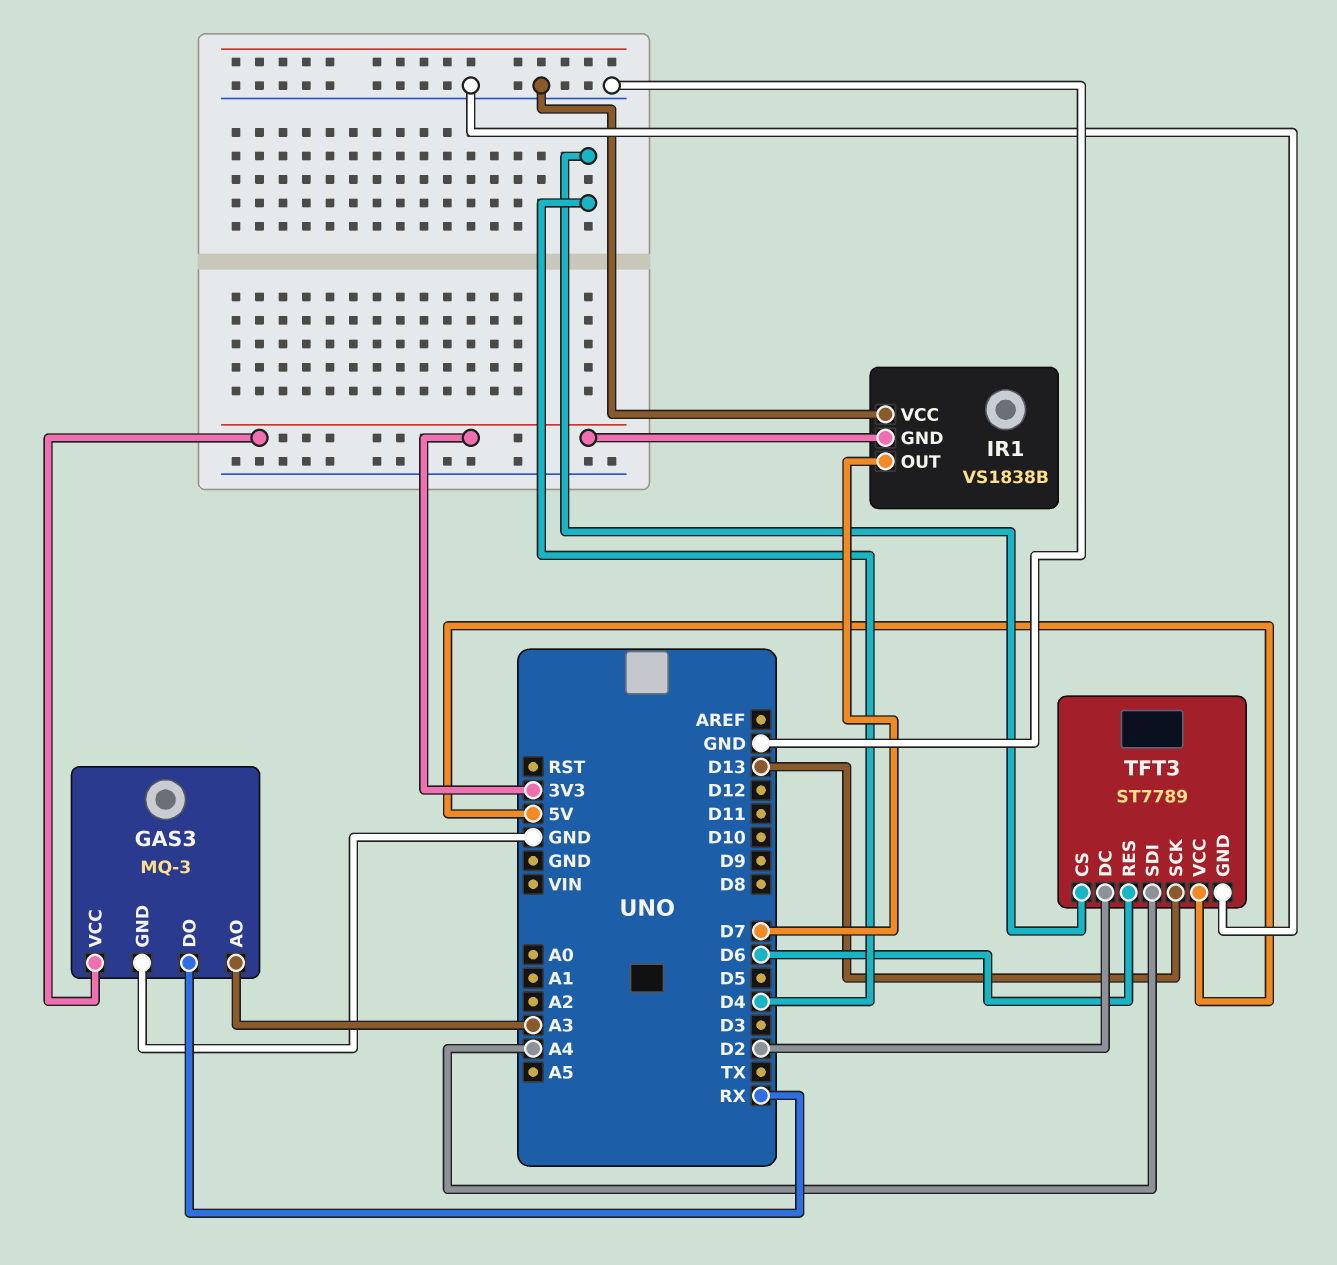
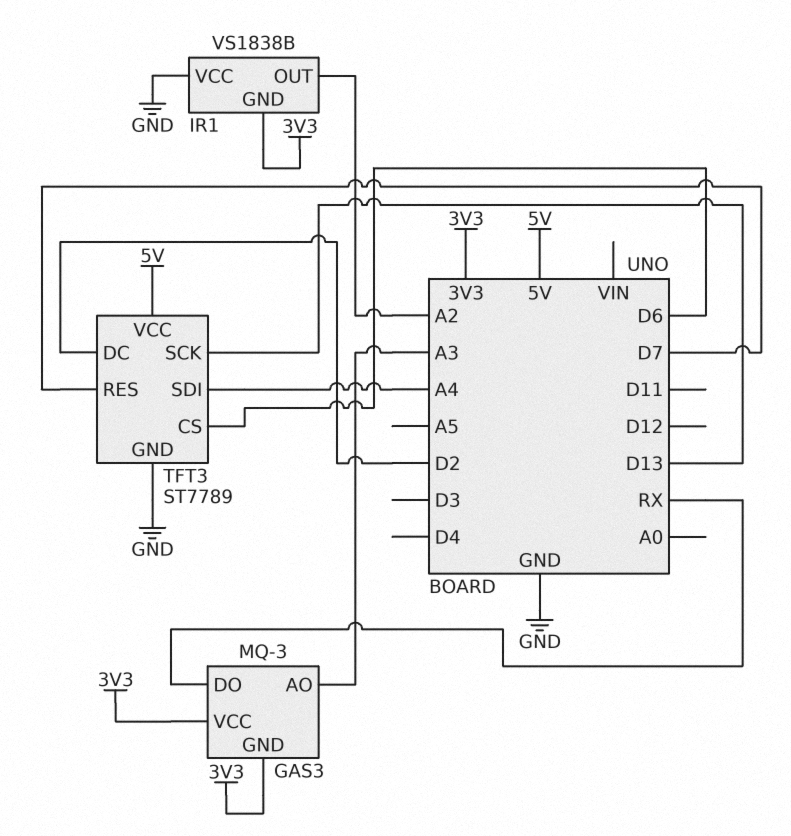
GAS3 pin GND: GND -> 3V3
IR1 pin OUT: D7 -> A2
TFT3 pin CS: D4 -> D6
TFT3 pin RES: D6 -> D7

